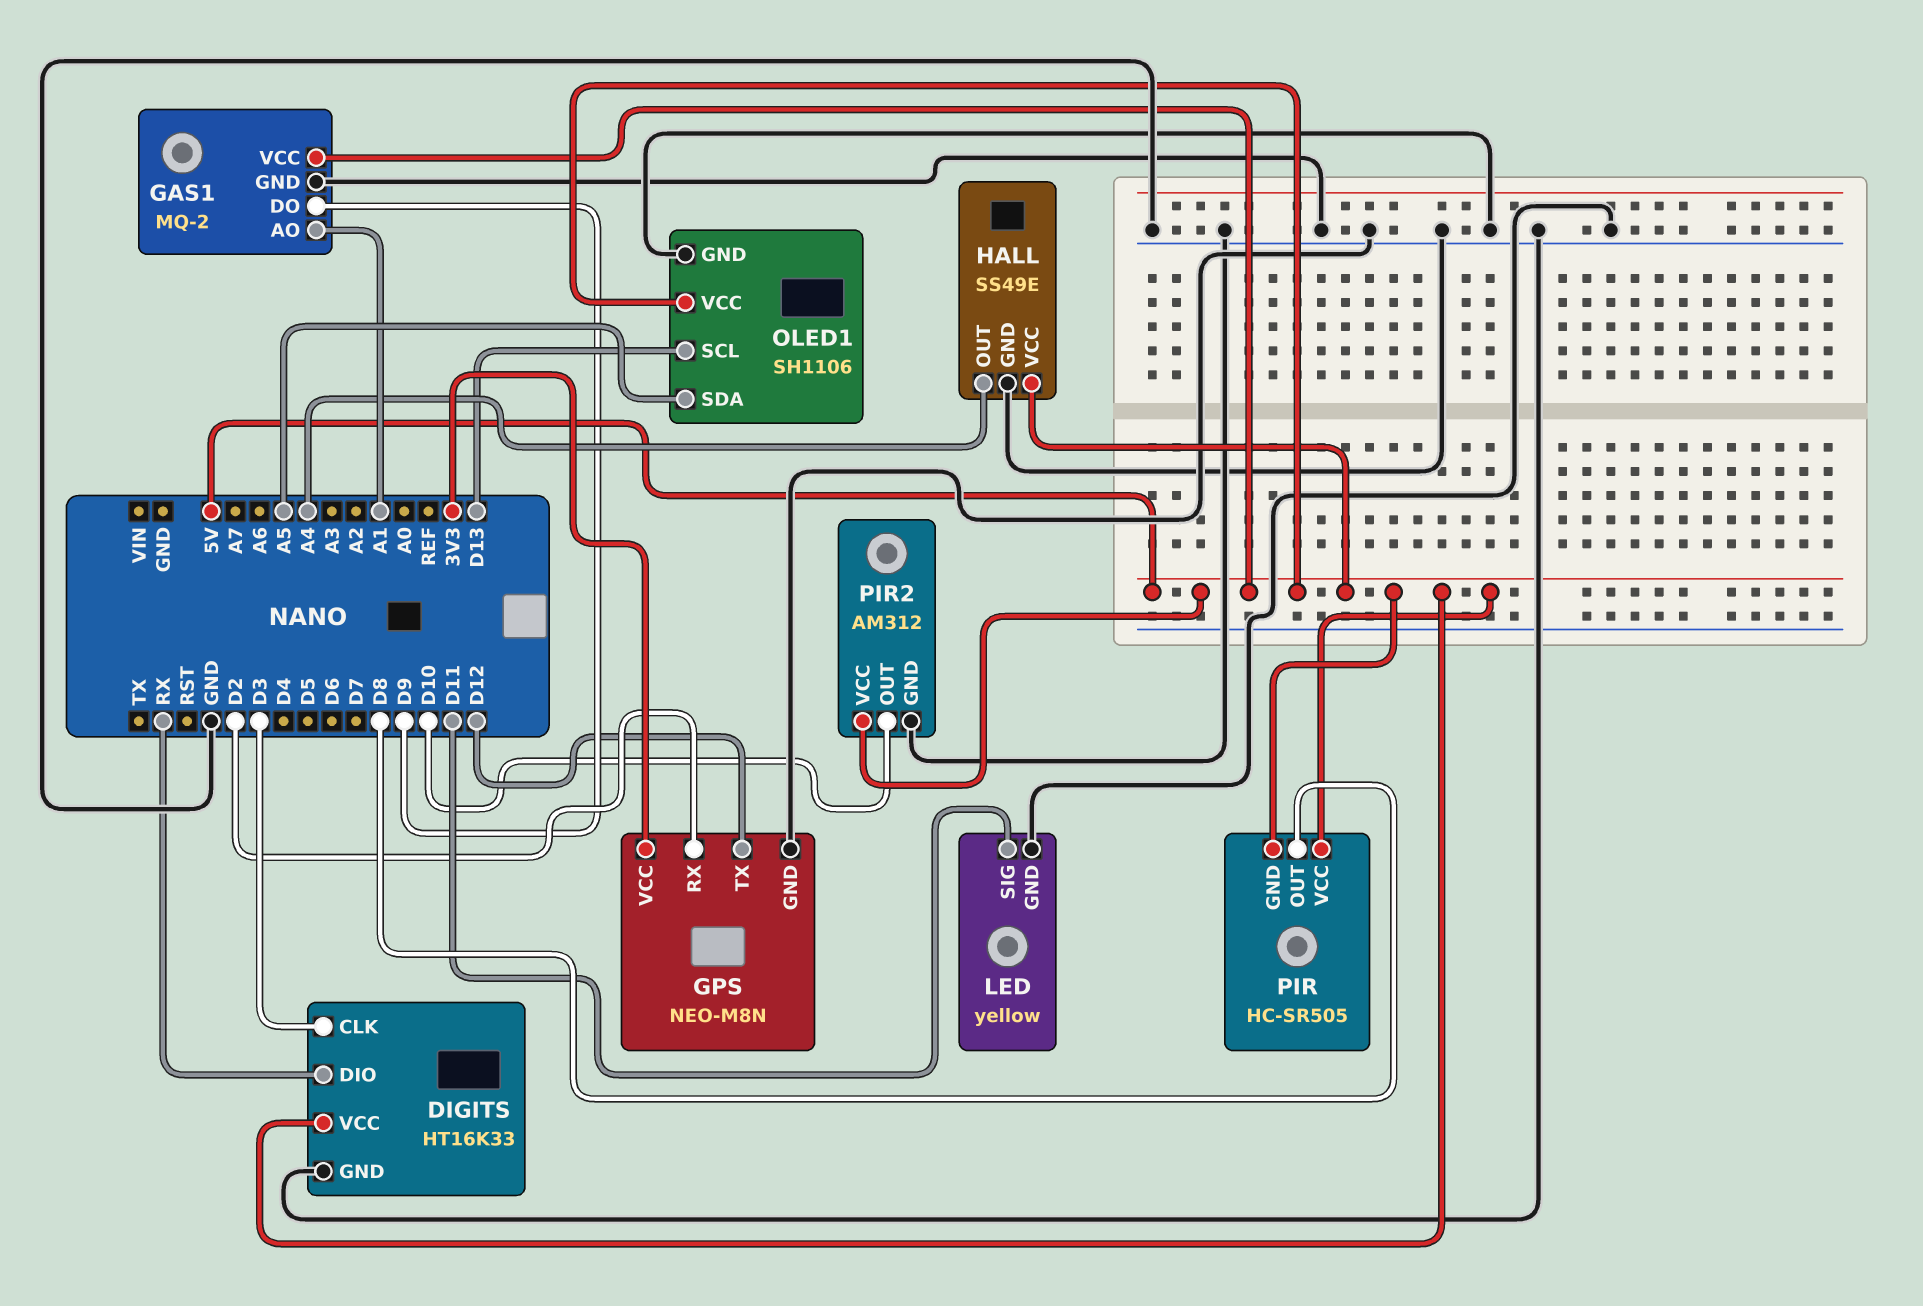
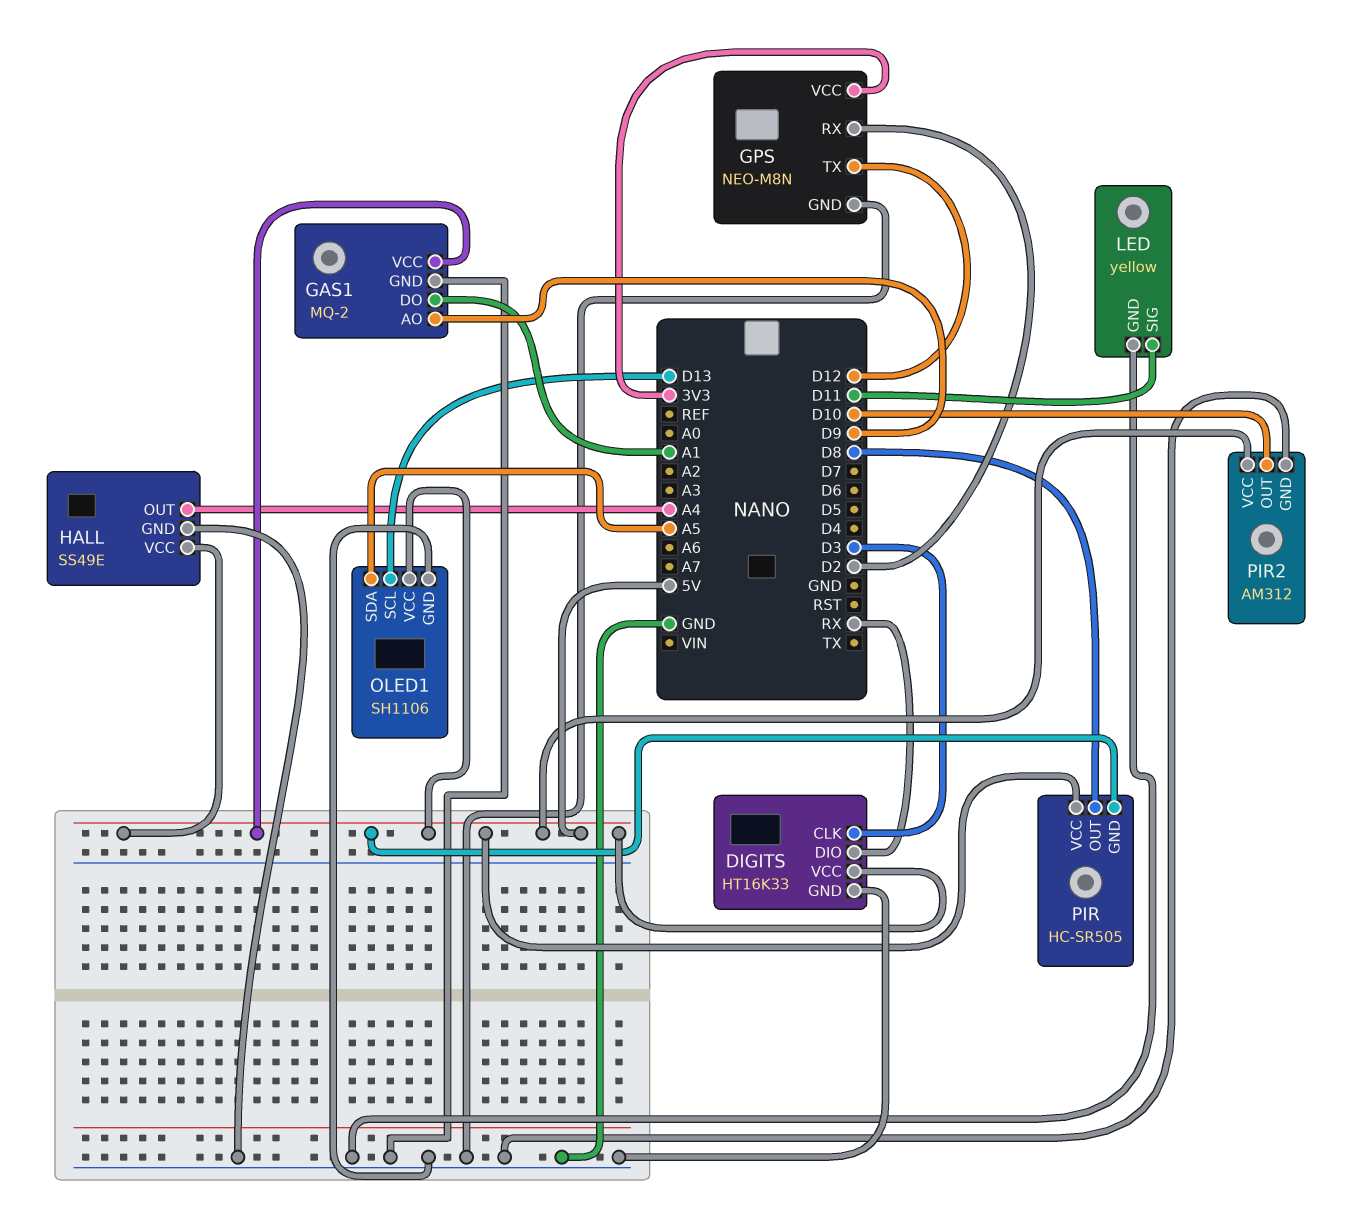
GAS1 pin AO: A1 -> D9
GAS1 pin DO: D9 -> A1

